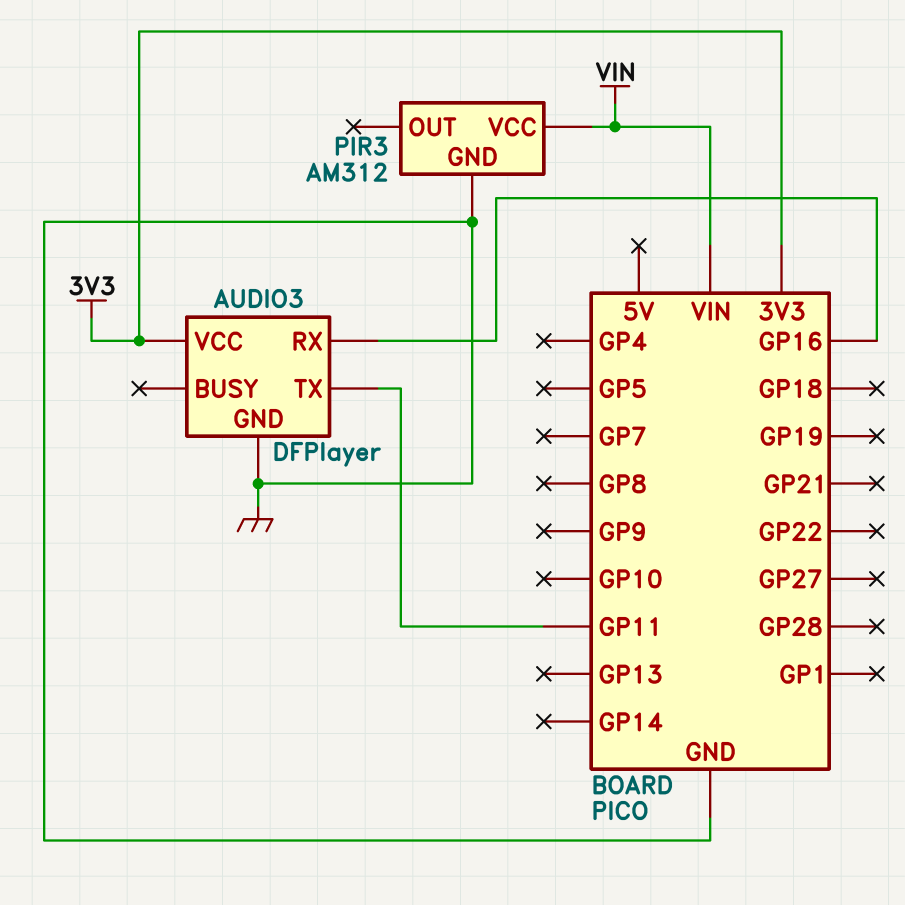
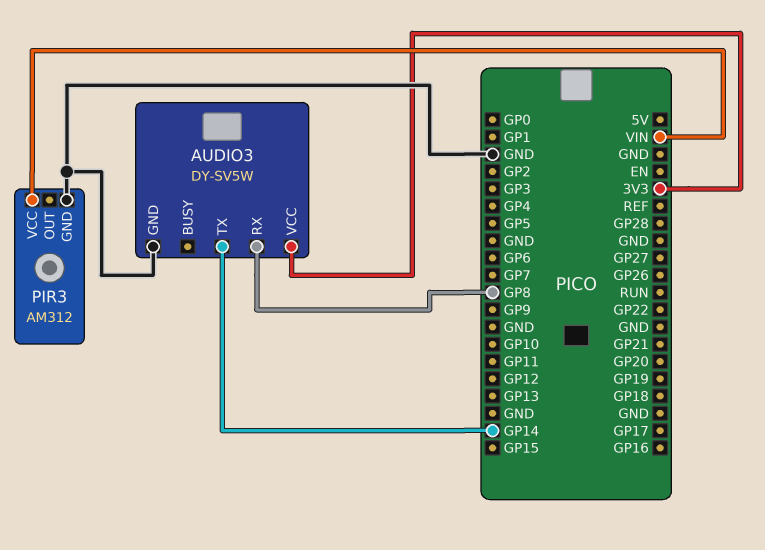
AUDIO3: DFPlayer -> DY-SV5W
AUDIO3 pin RX: GP16 -> GP8
AUDIO3 pin TX: GP11 -> GP14

